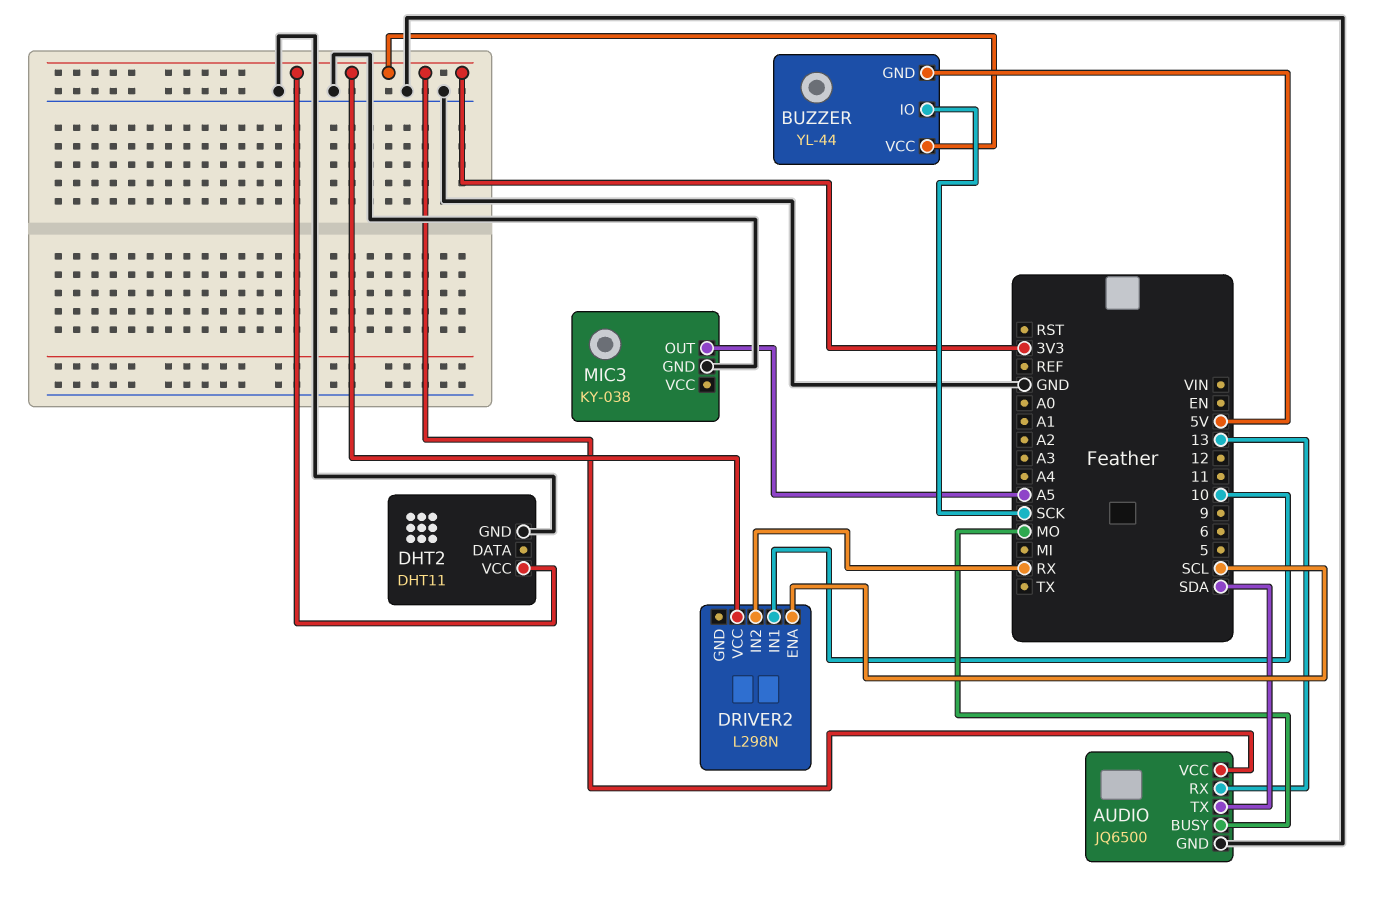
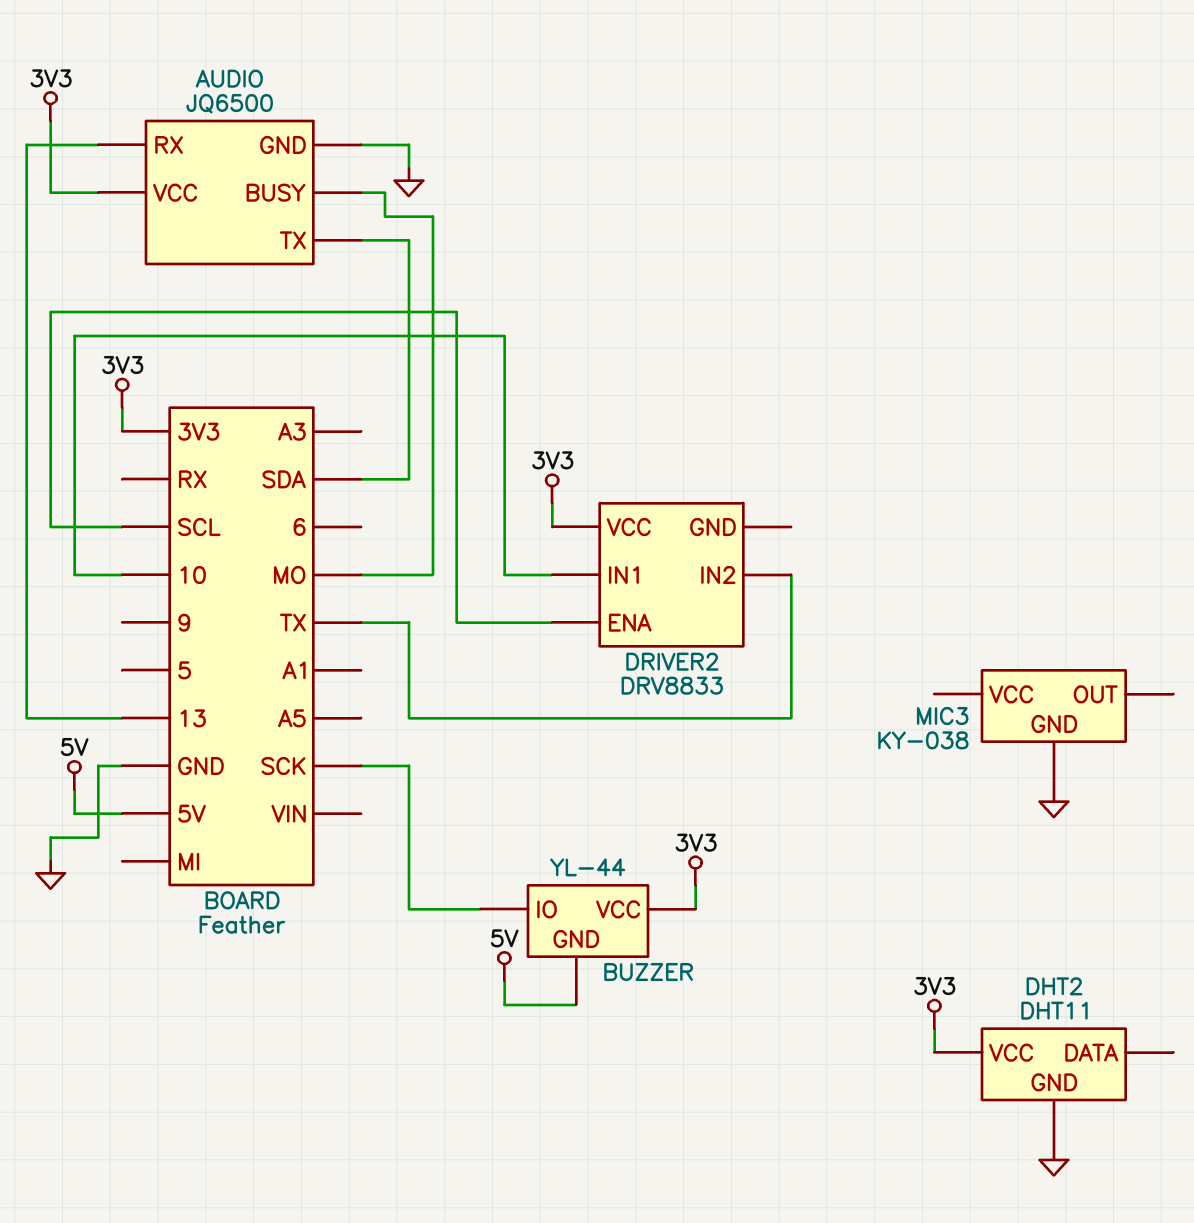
DRIVER2: L298N -> DRV8833
DRIVER2 pin IN2: RX -> TX
MIC3 pin OUT: A5 -> none

